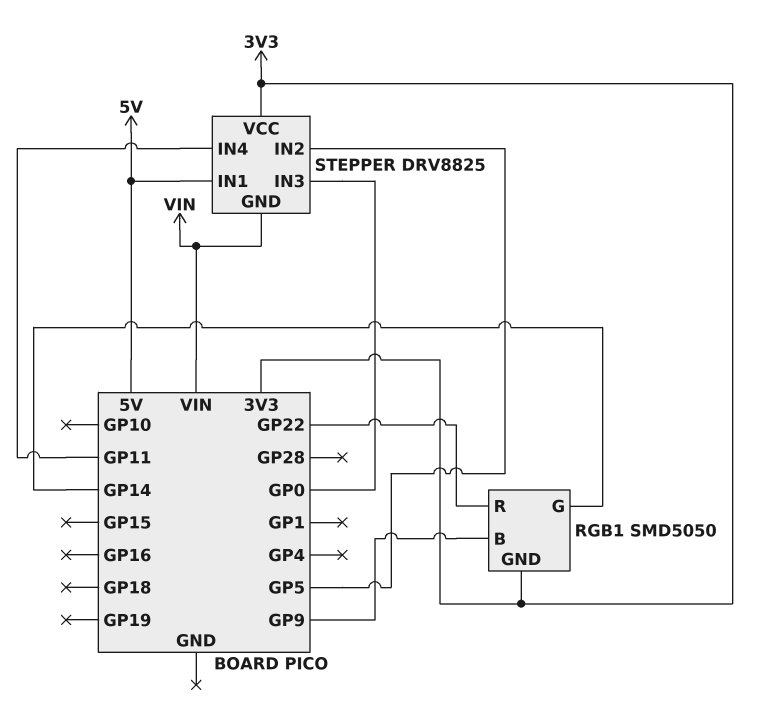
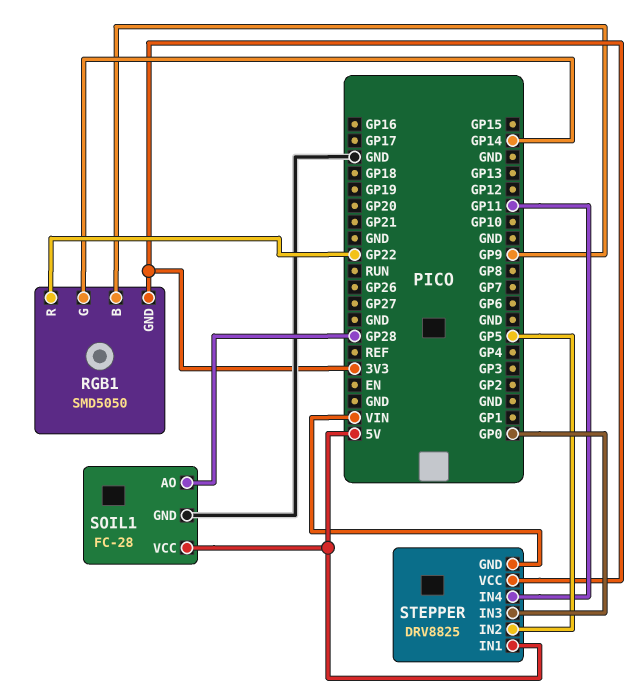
SOIL1: none -> FC-28
SOIL1 pin AO: none -> GP28
SOIL1 pin GND: none -> GND
SOIL1 pin VCC: none -> 5V

